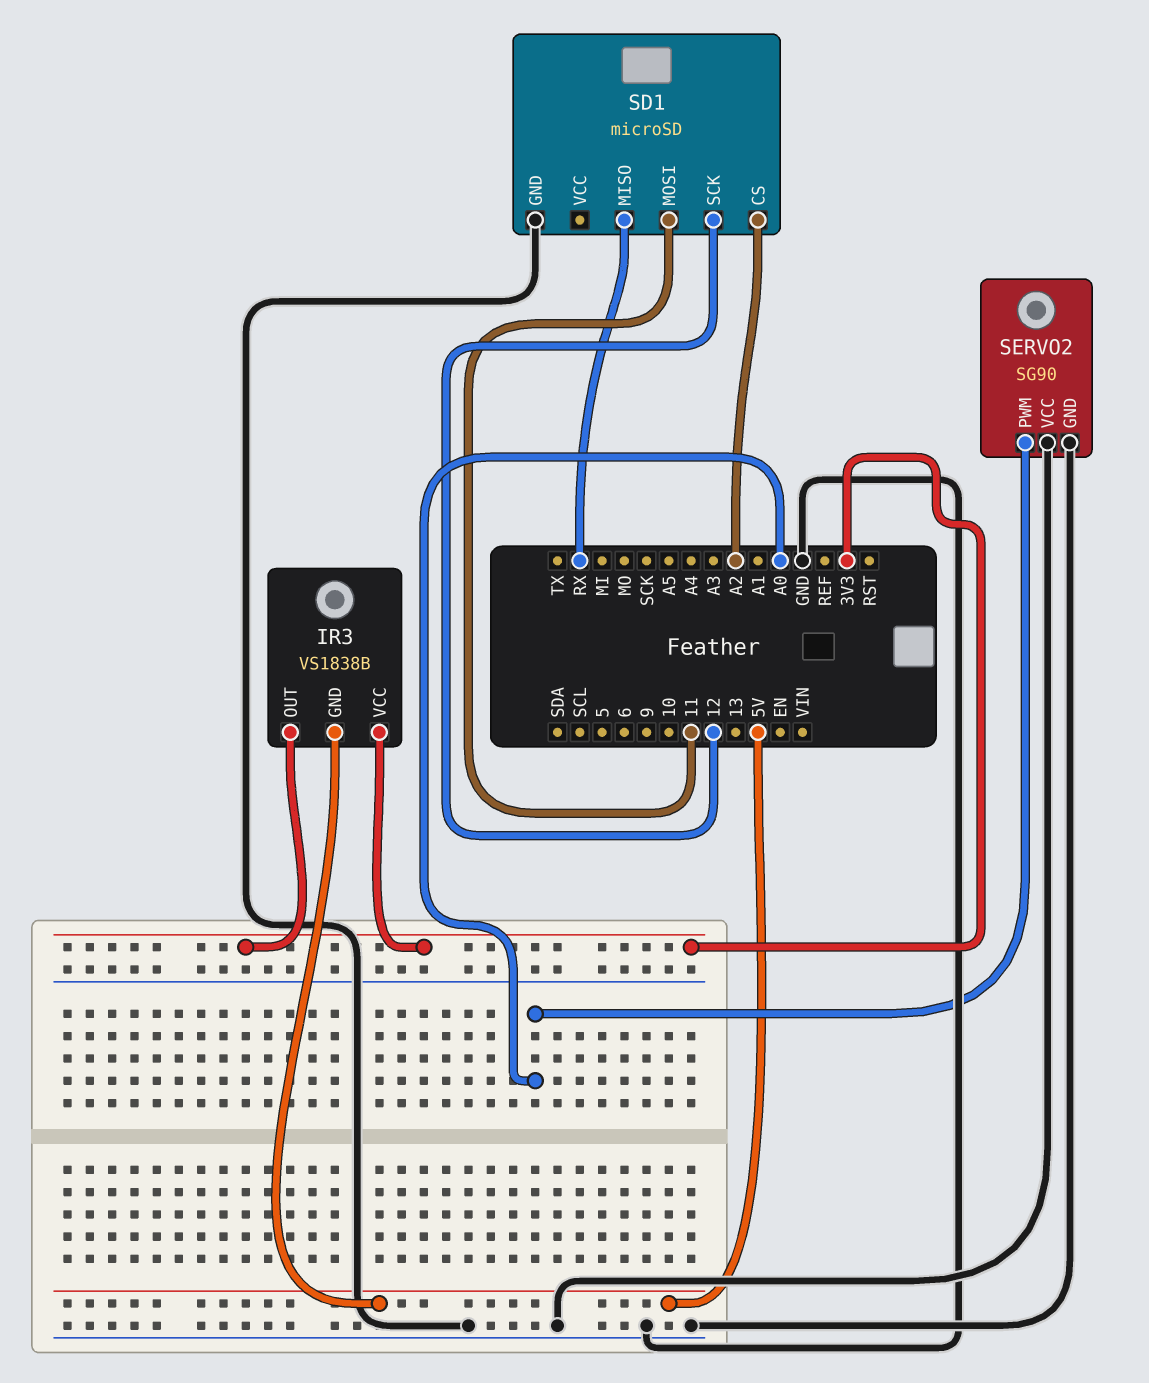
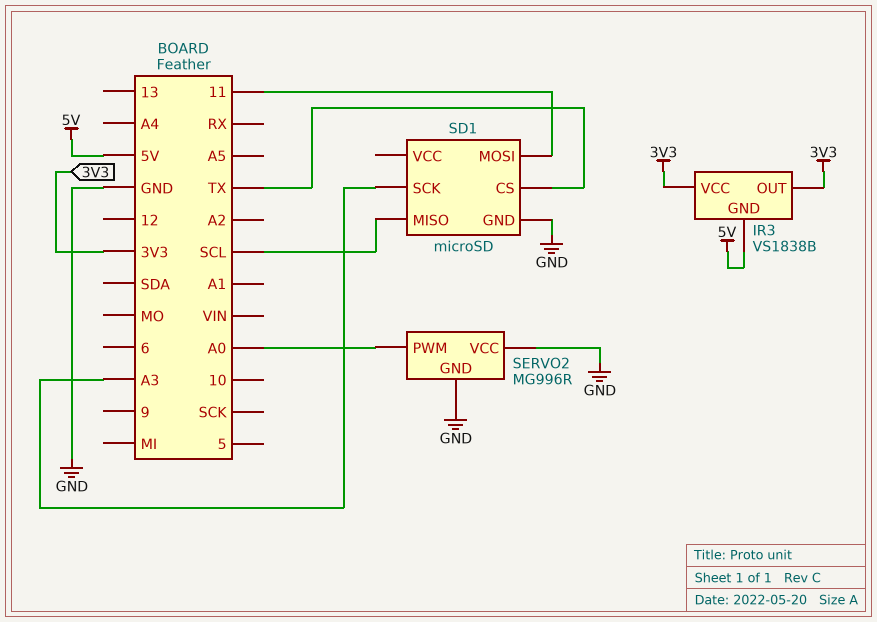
SD1 pin CS: A2 -> TX
SD1 pin MISO: RX -> SCL
SD1 pin SCK: 12 -> A3
SERVO2: SG90 -> MG996R

